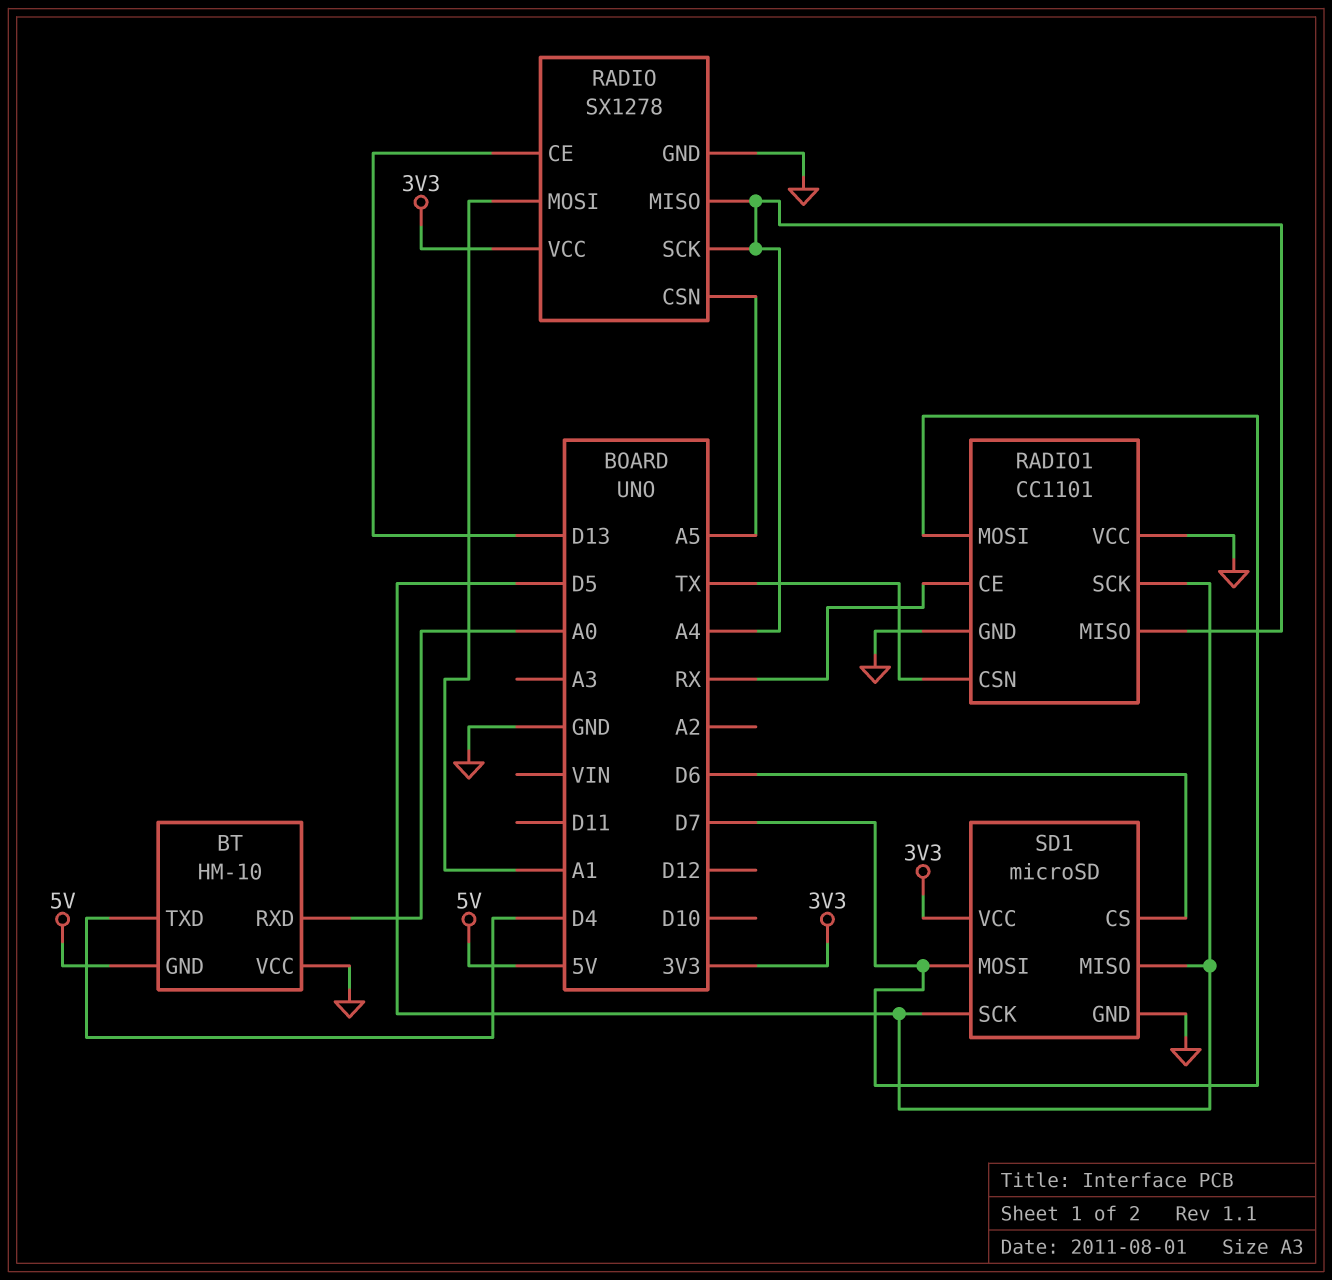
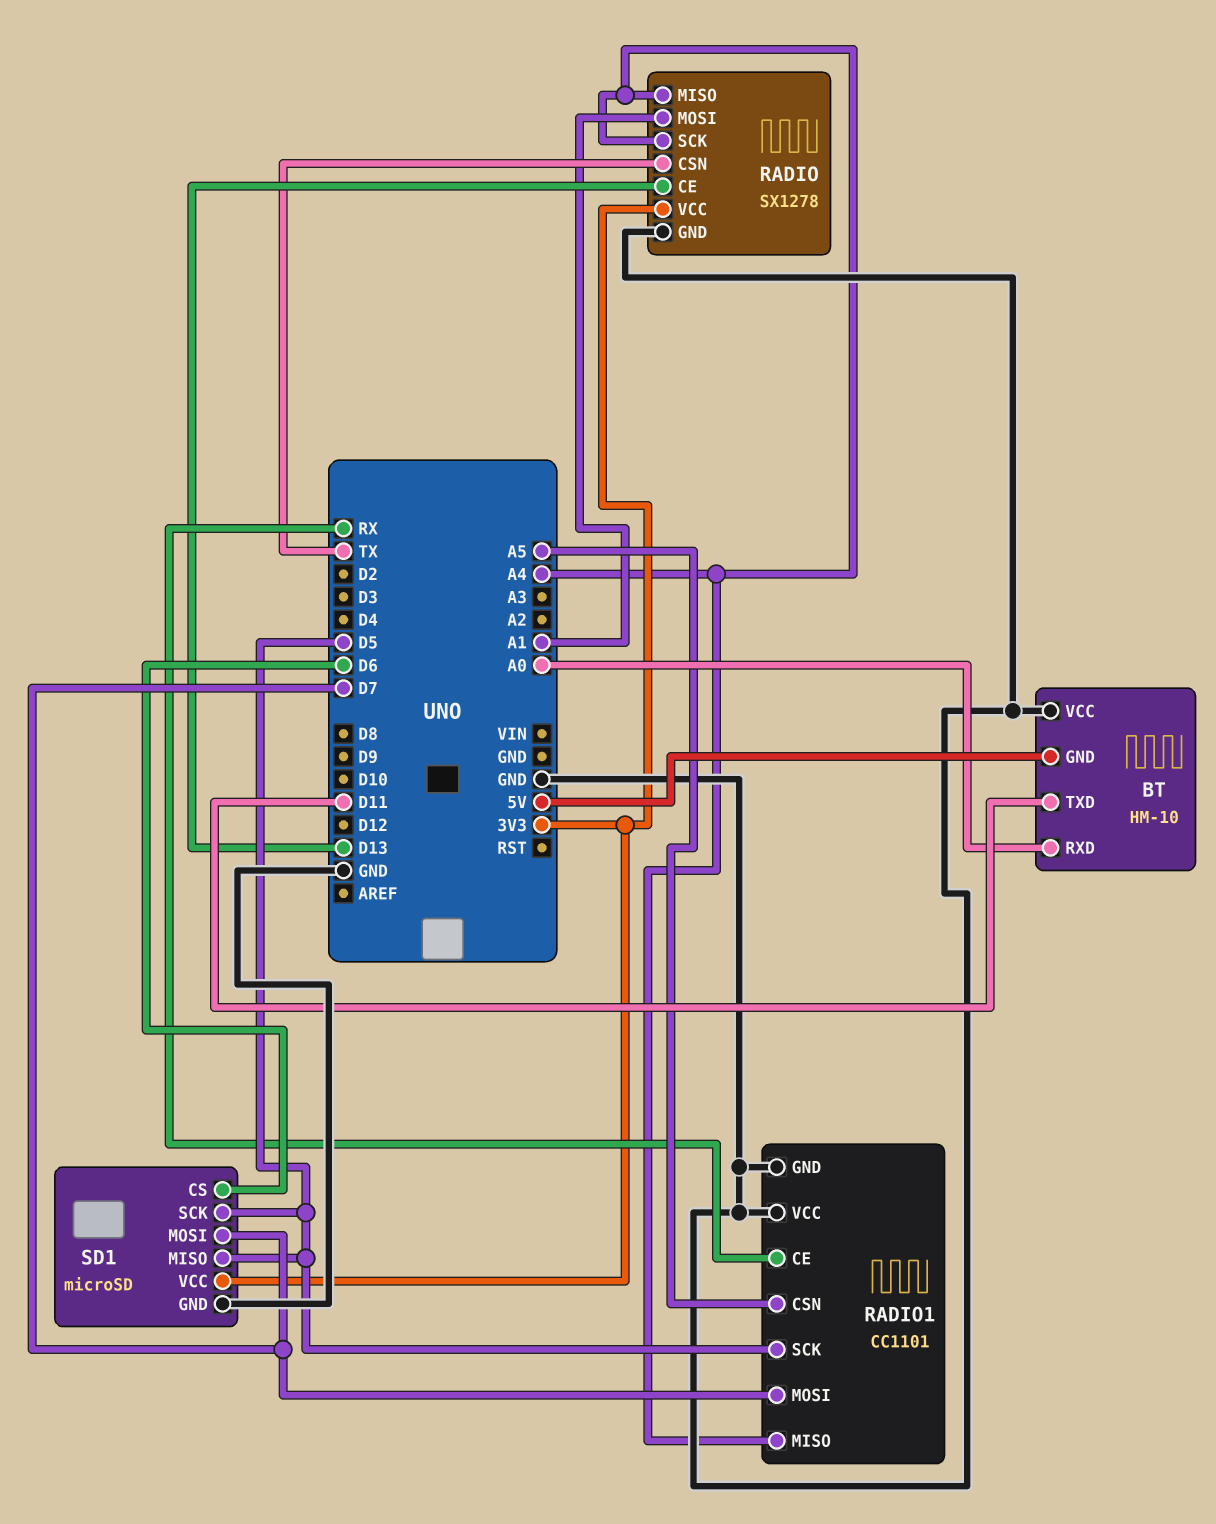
BT pin TXD: D4 -> D11
RADIO pin CSN: A5 -> TX
RADIO1 pin CSN: TX -> A5

